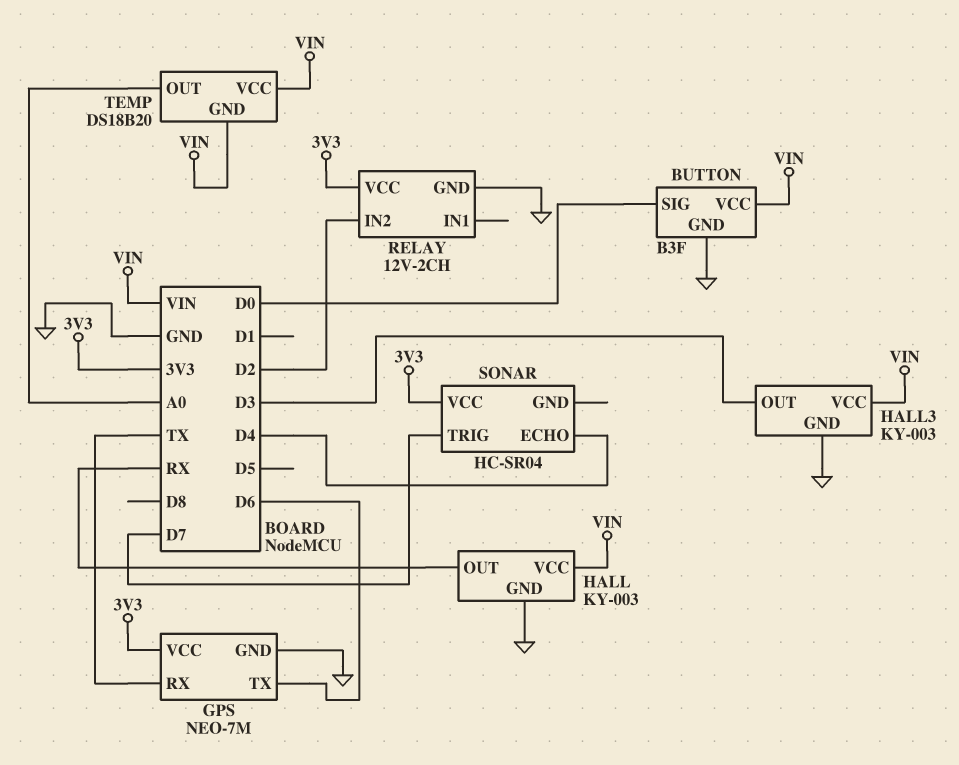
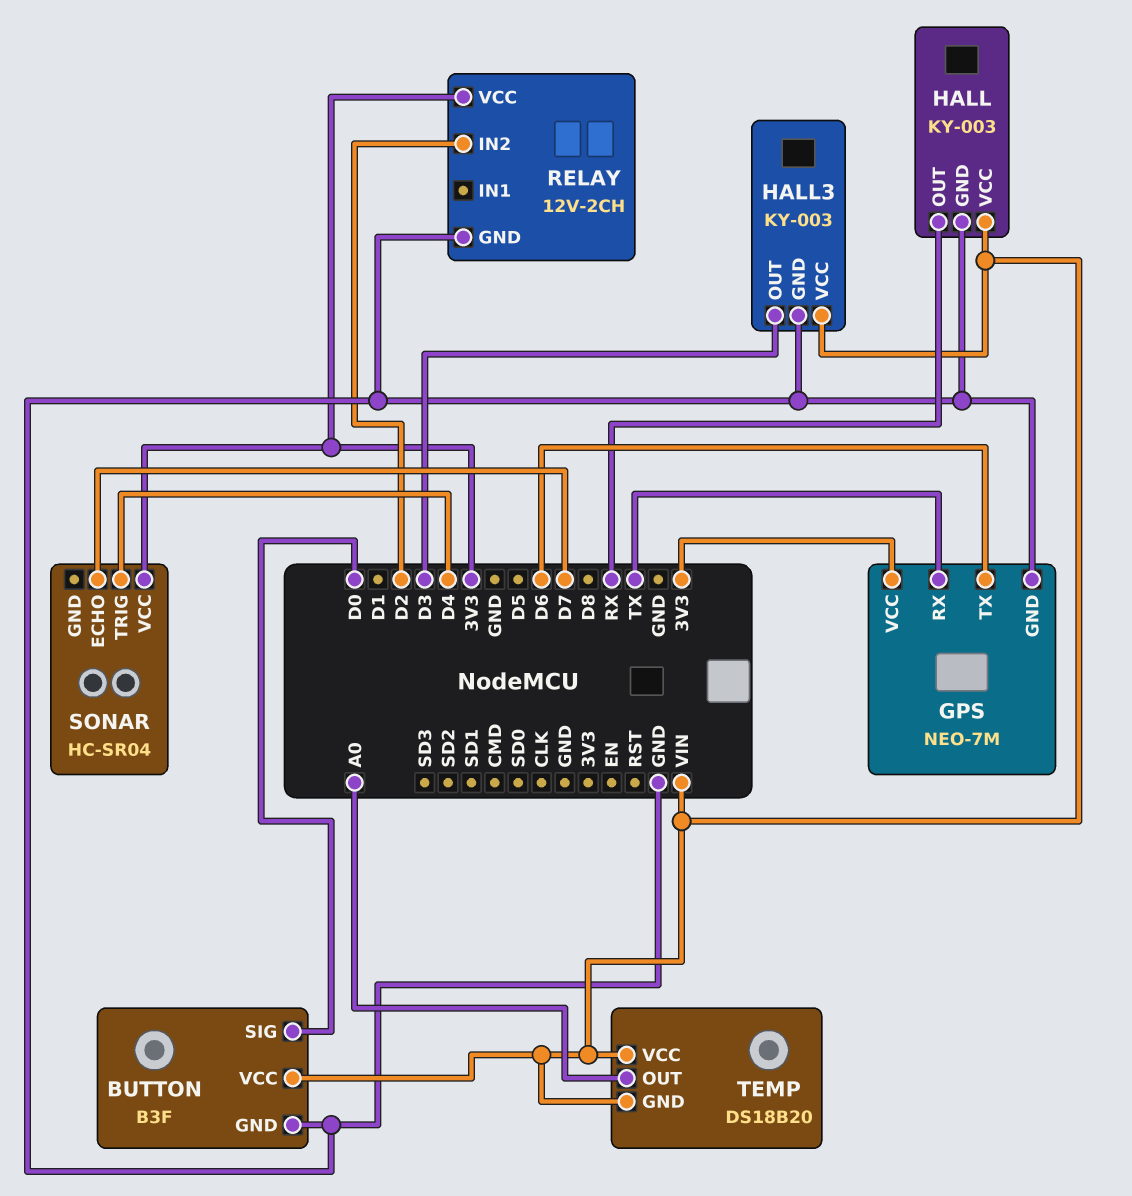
SONAR pin ECHO: D4 -> D7
SONAR pin TRIG: D7 -> D4

